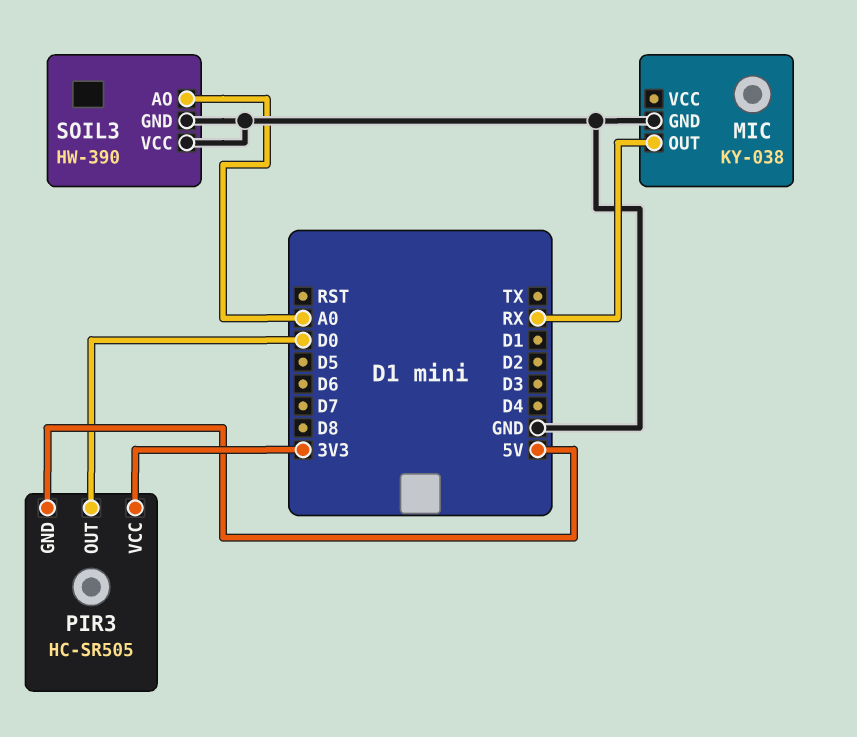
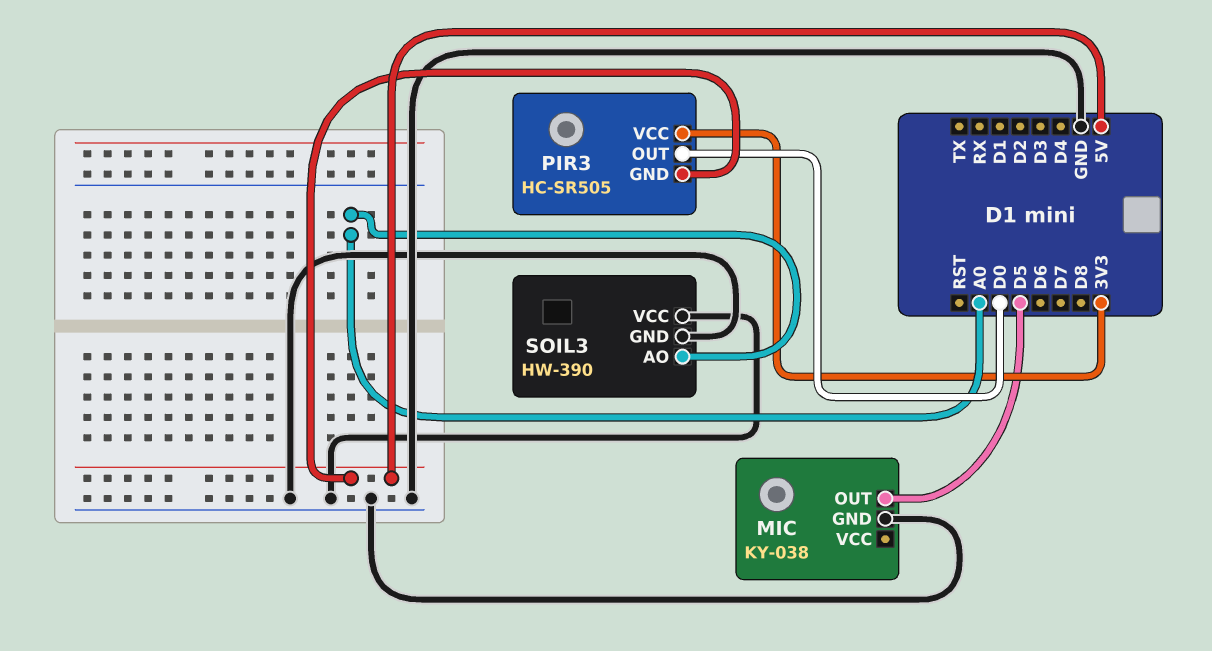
MIC pin OUT: RX -> D5

